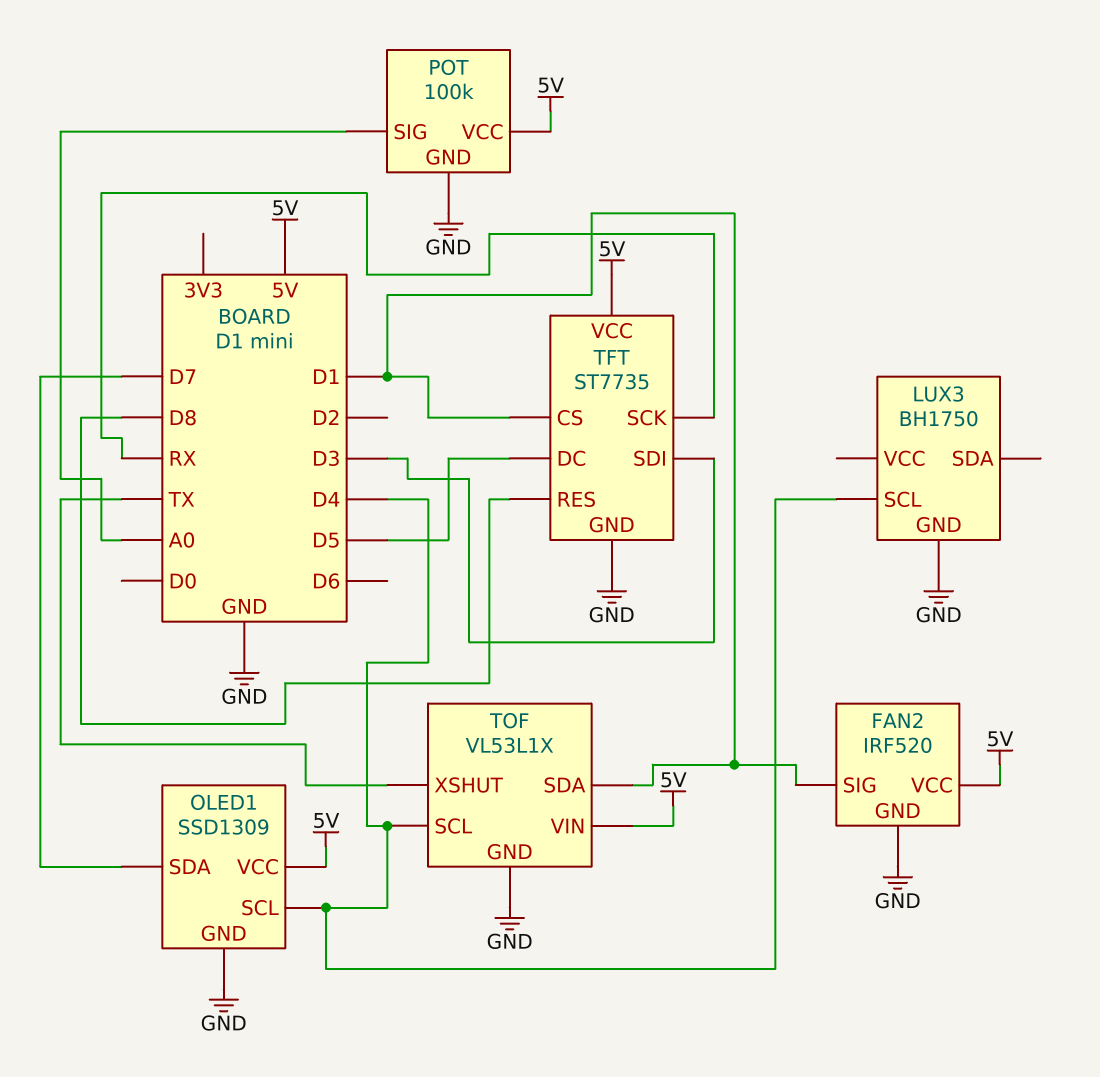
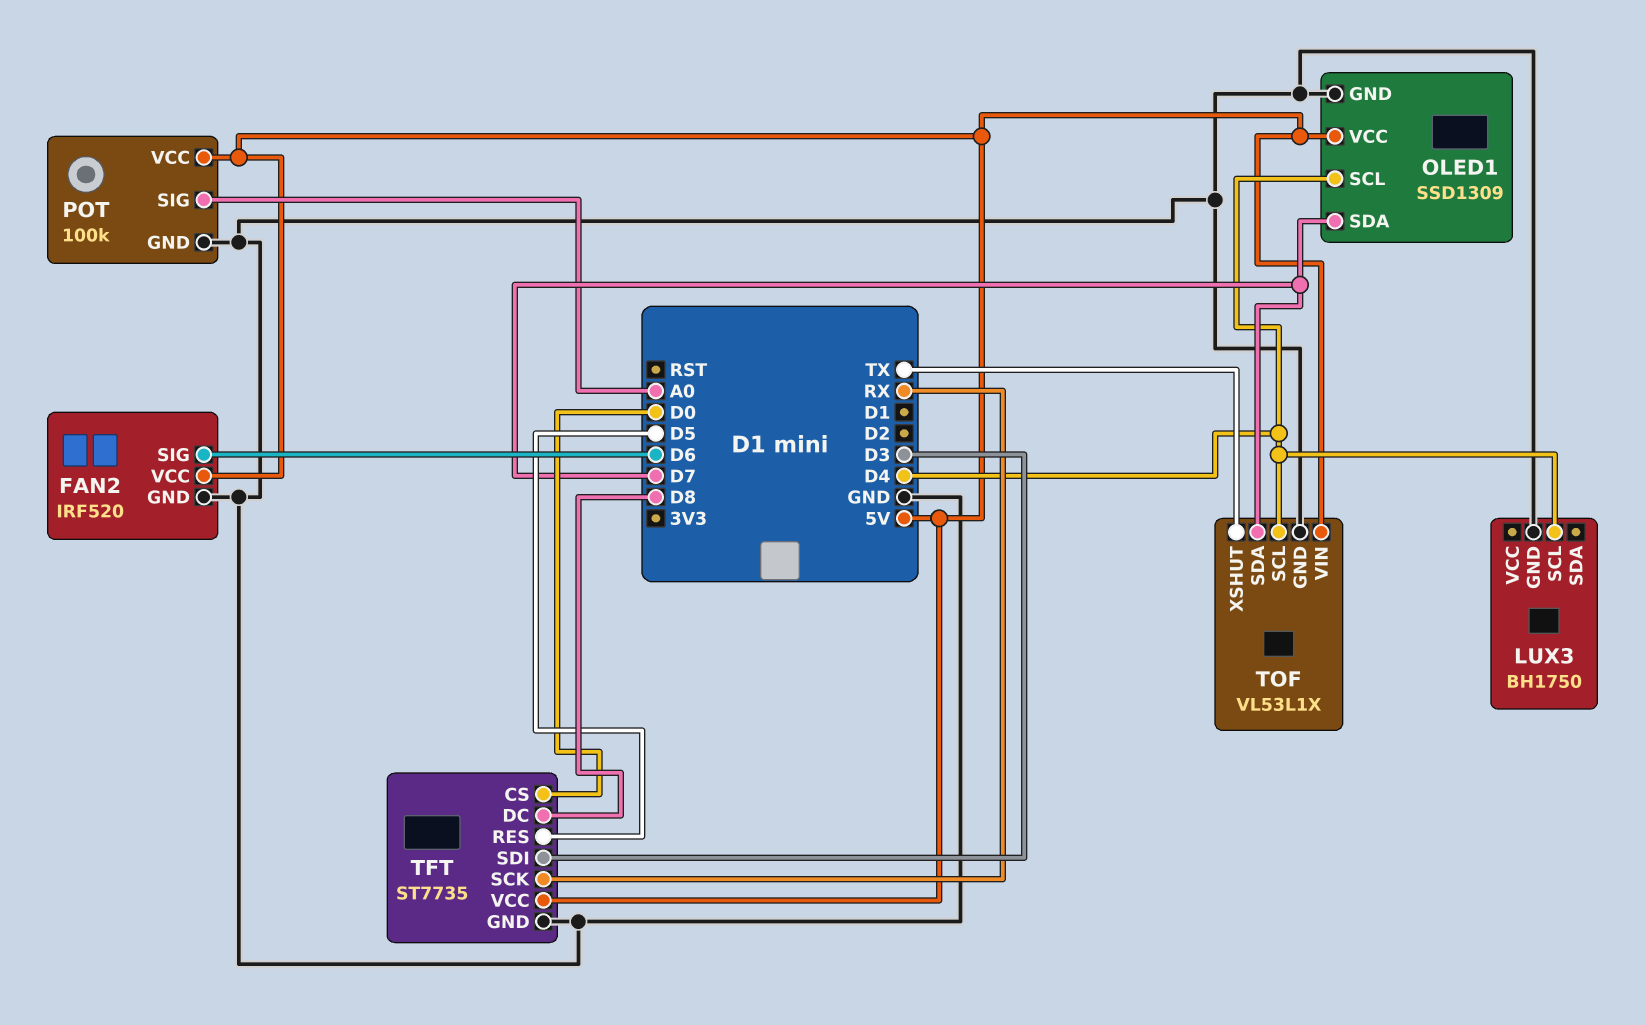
FAN2 pin SIG: D1 -> D6
TFT pin CS: D1 -> D0
TFT pin DC: D5 -> D8
TFT pin RES: D8 -> D5
TOF pin SDA: D1 -> D7

